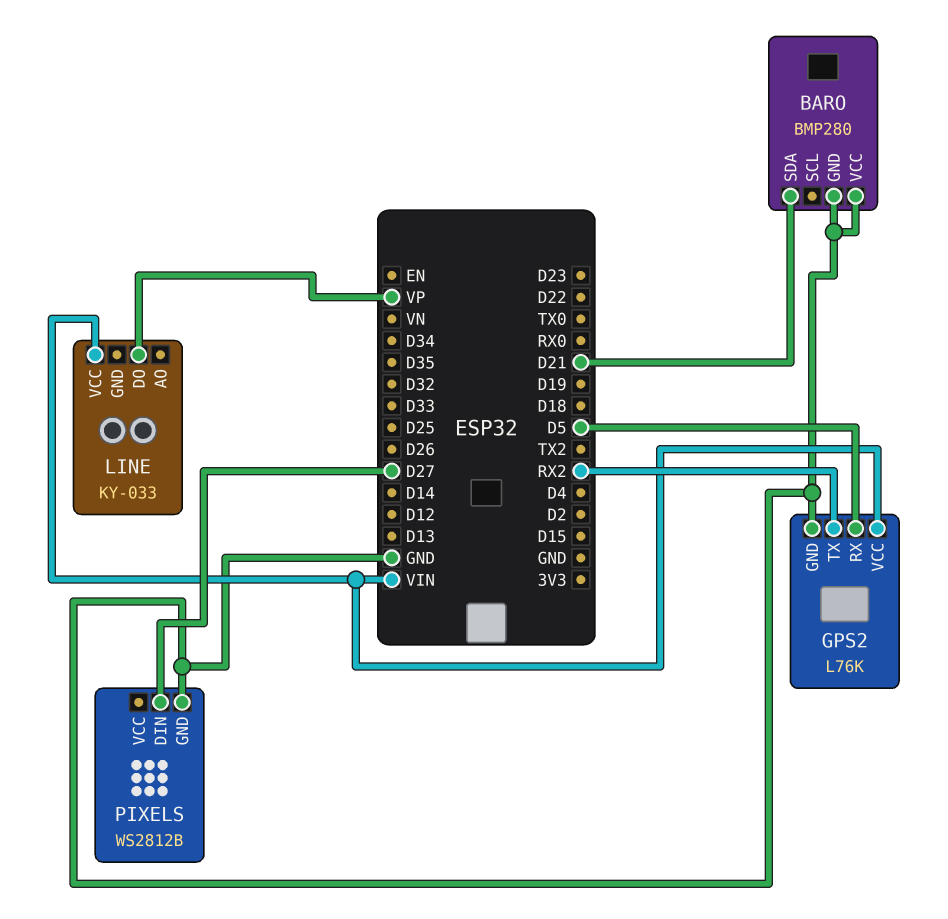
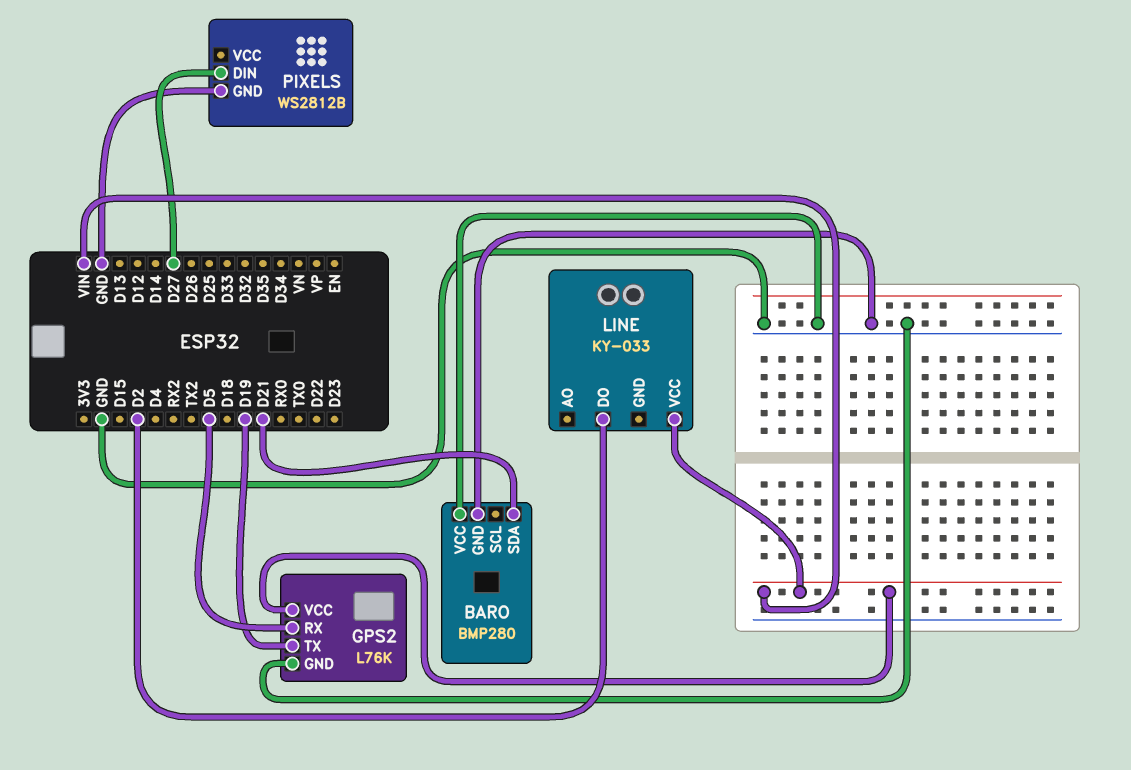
GPS2 pin TX: RX2 -> D19
LINE pin DO: VP -> D2

